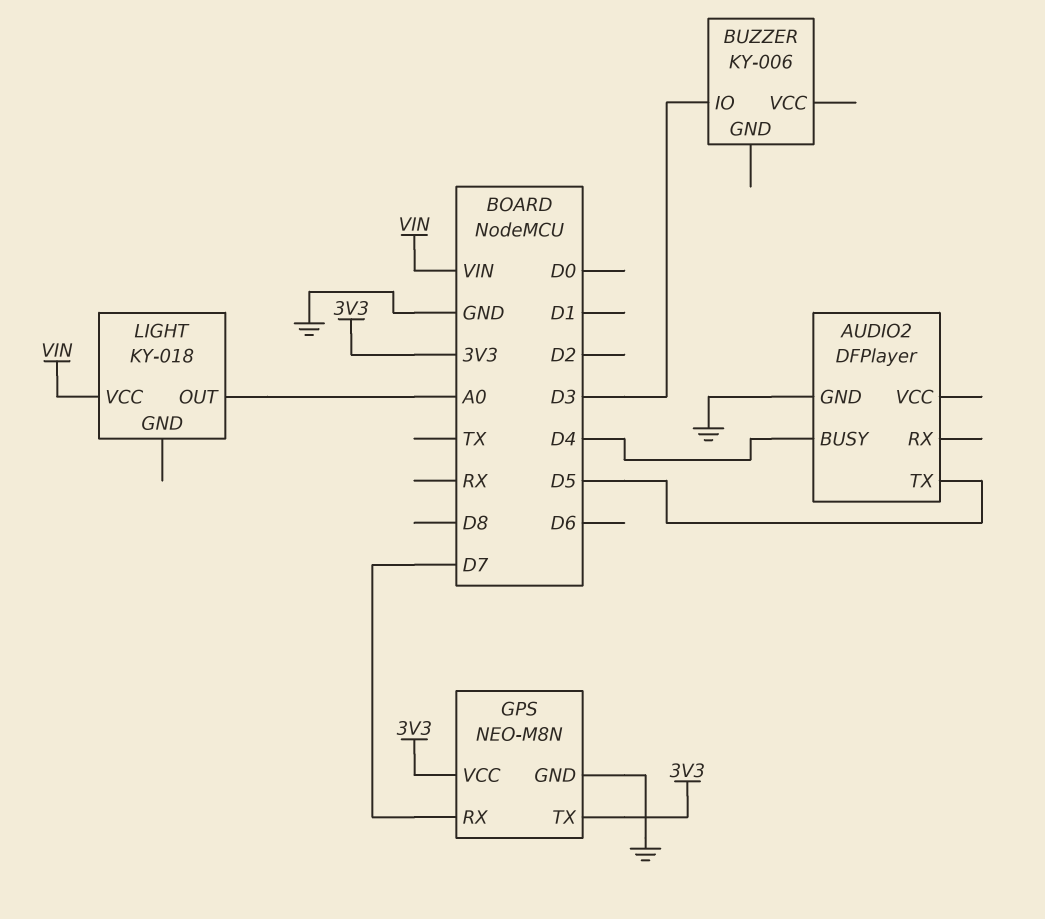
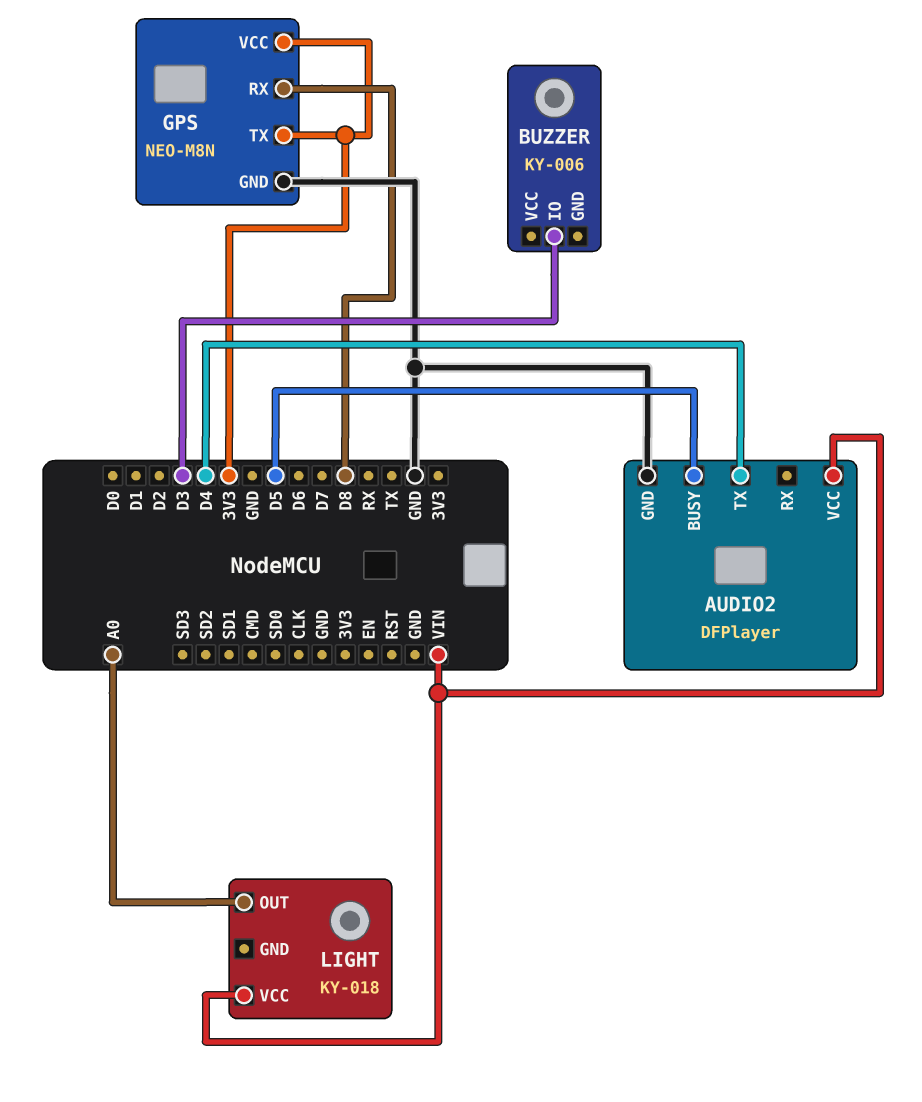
AUDIO2 pin BUSY: D4 -> D5
AUDIO2 pin TX: D5 -> D4
AUDIO2 pin VCC: none -> VIN
GPS pin RX: D7 -> D8

